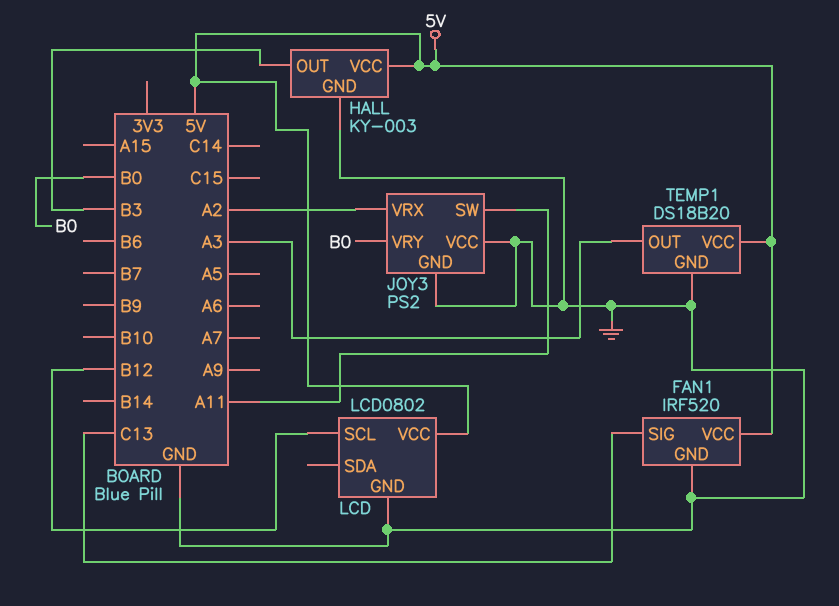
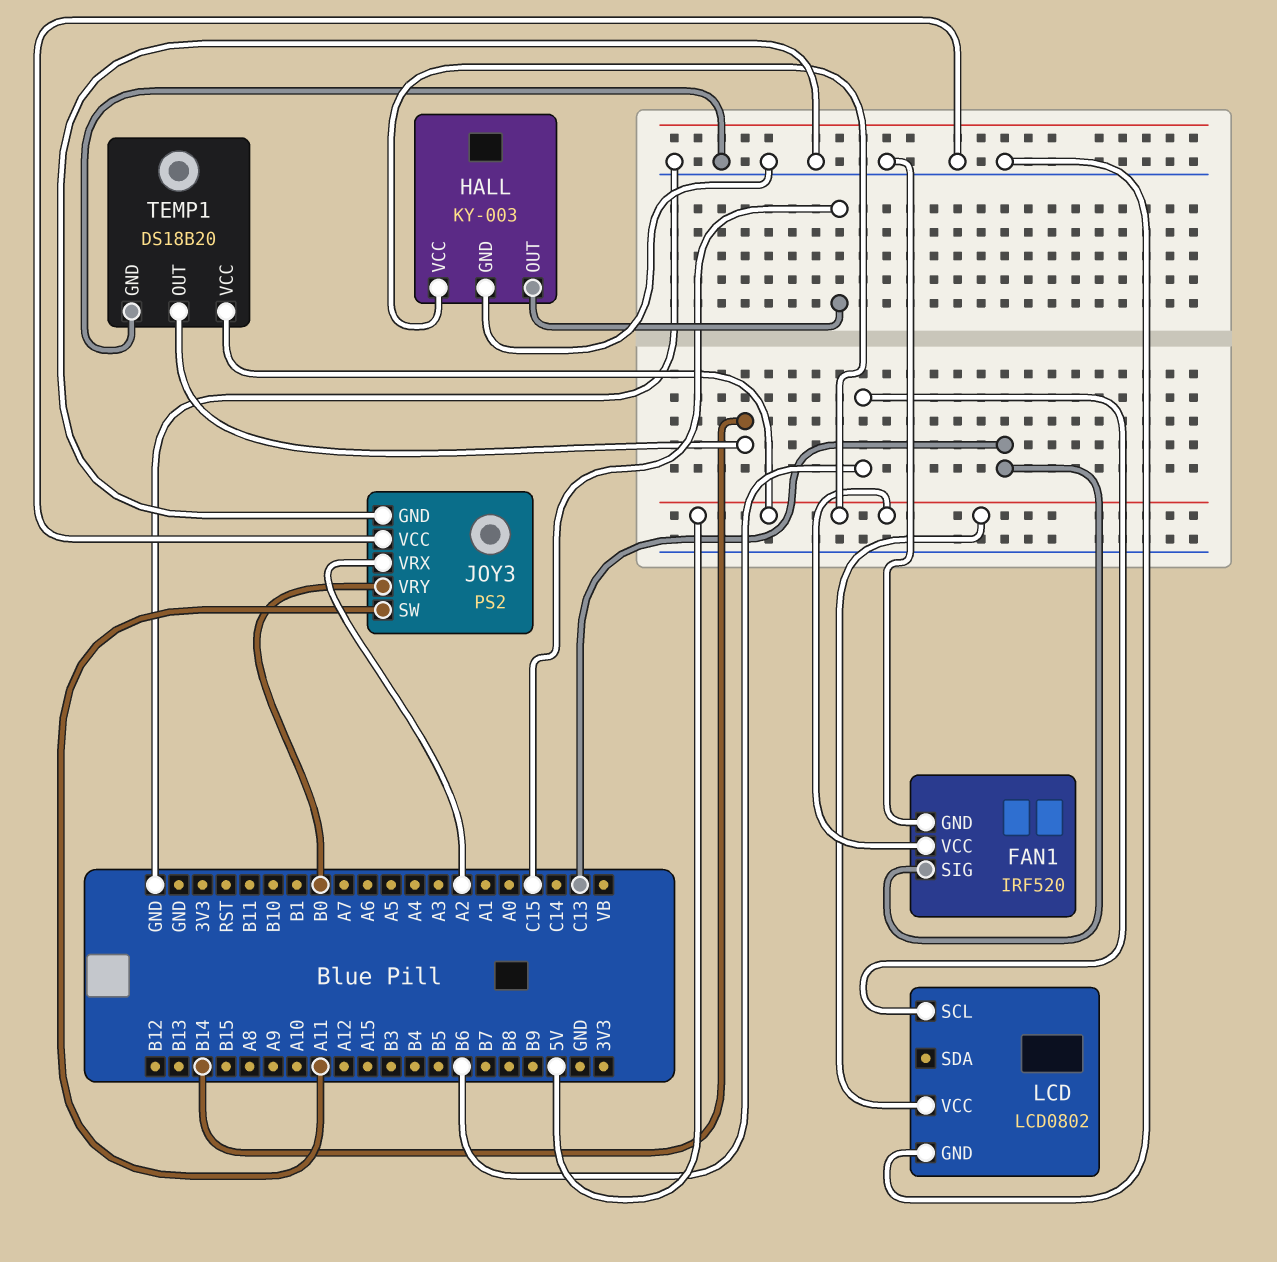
HALL pin OUT: B3 -> C15
LCD pin SCL: B12 -> B6
TEMP1 pin OUT: A3 -> B14

